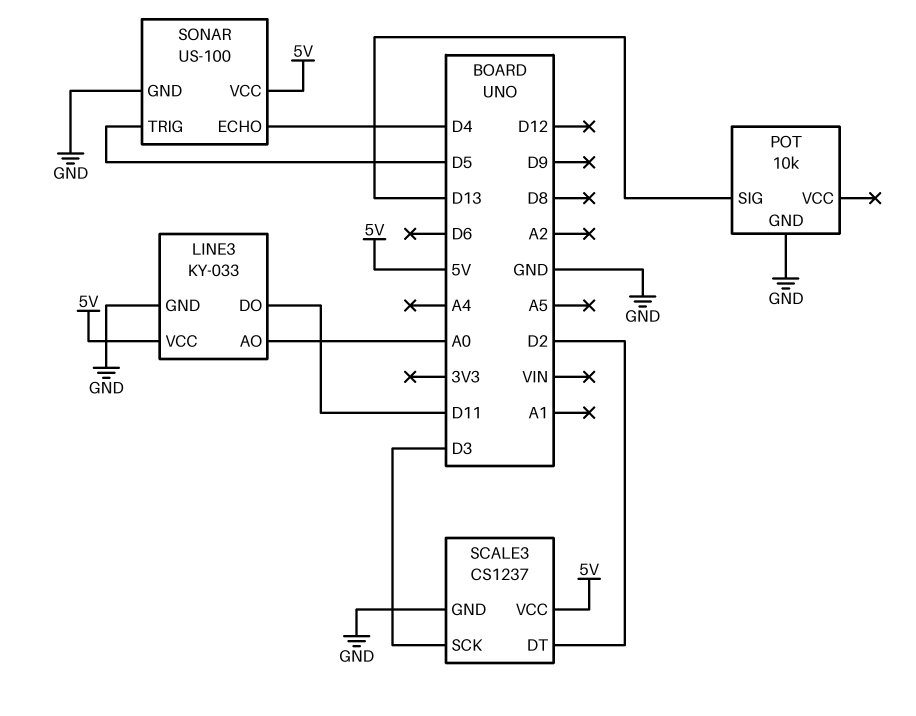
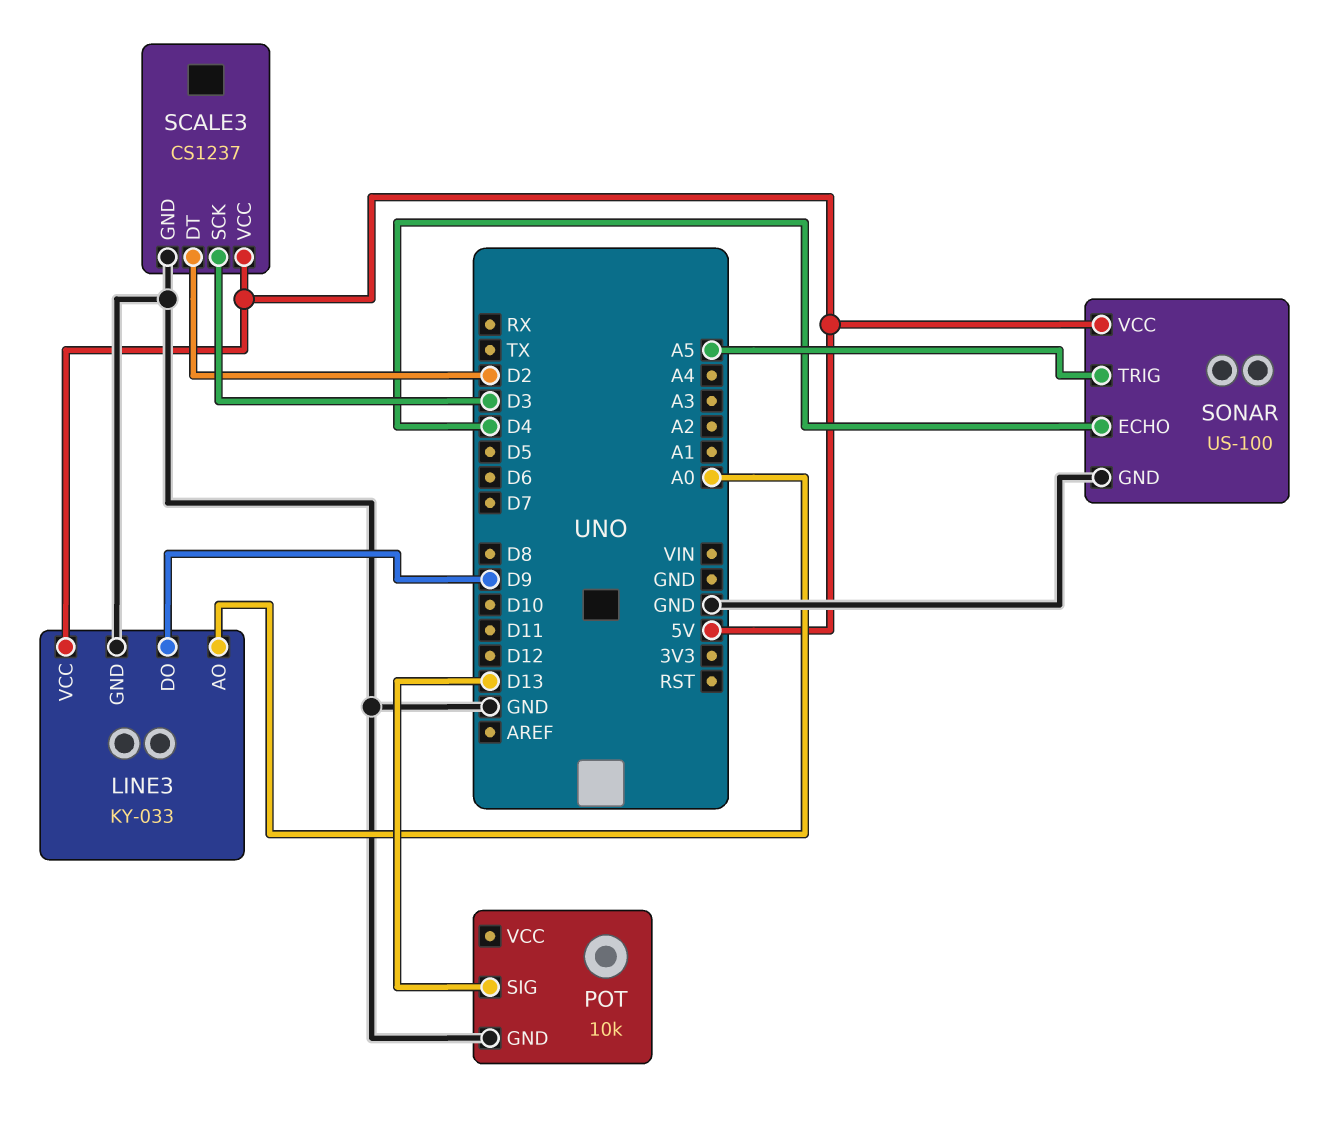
LINE3 pin DO: D11 -> D9
SONAR pin TRIG: D5 -> A5

